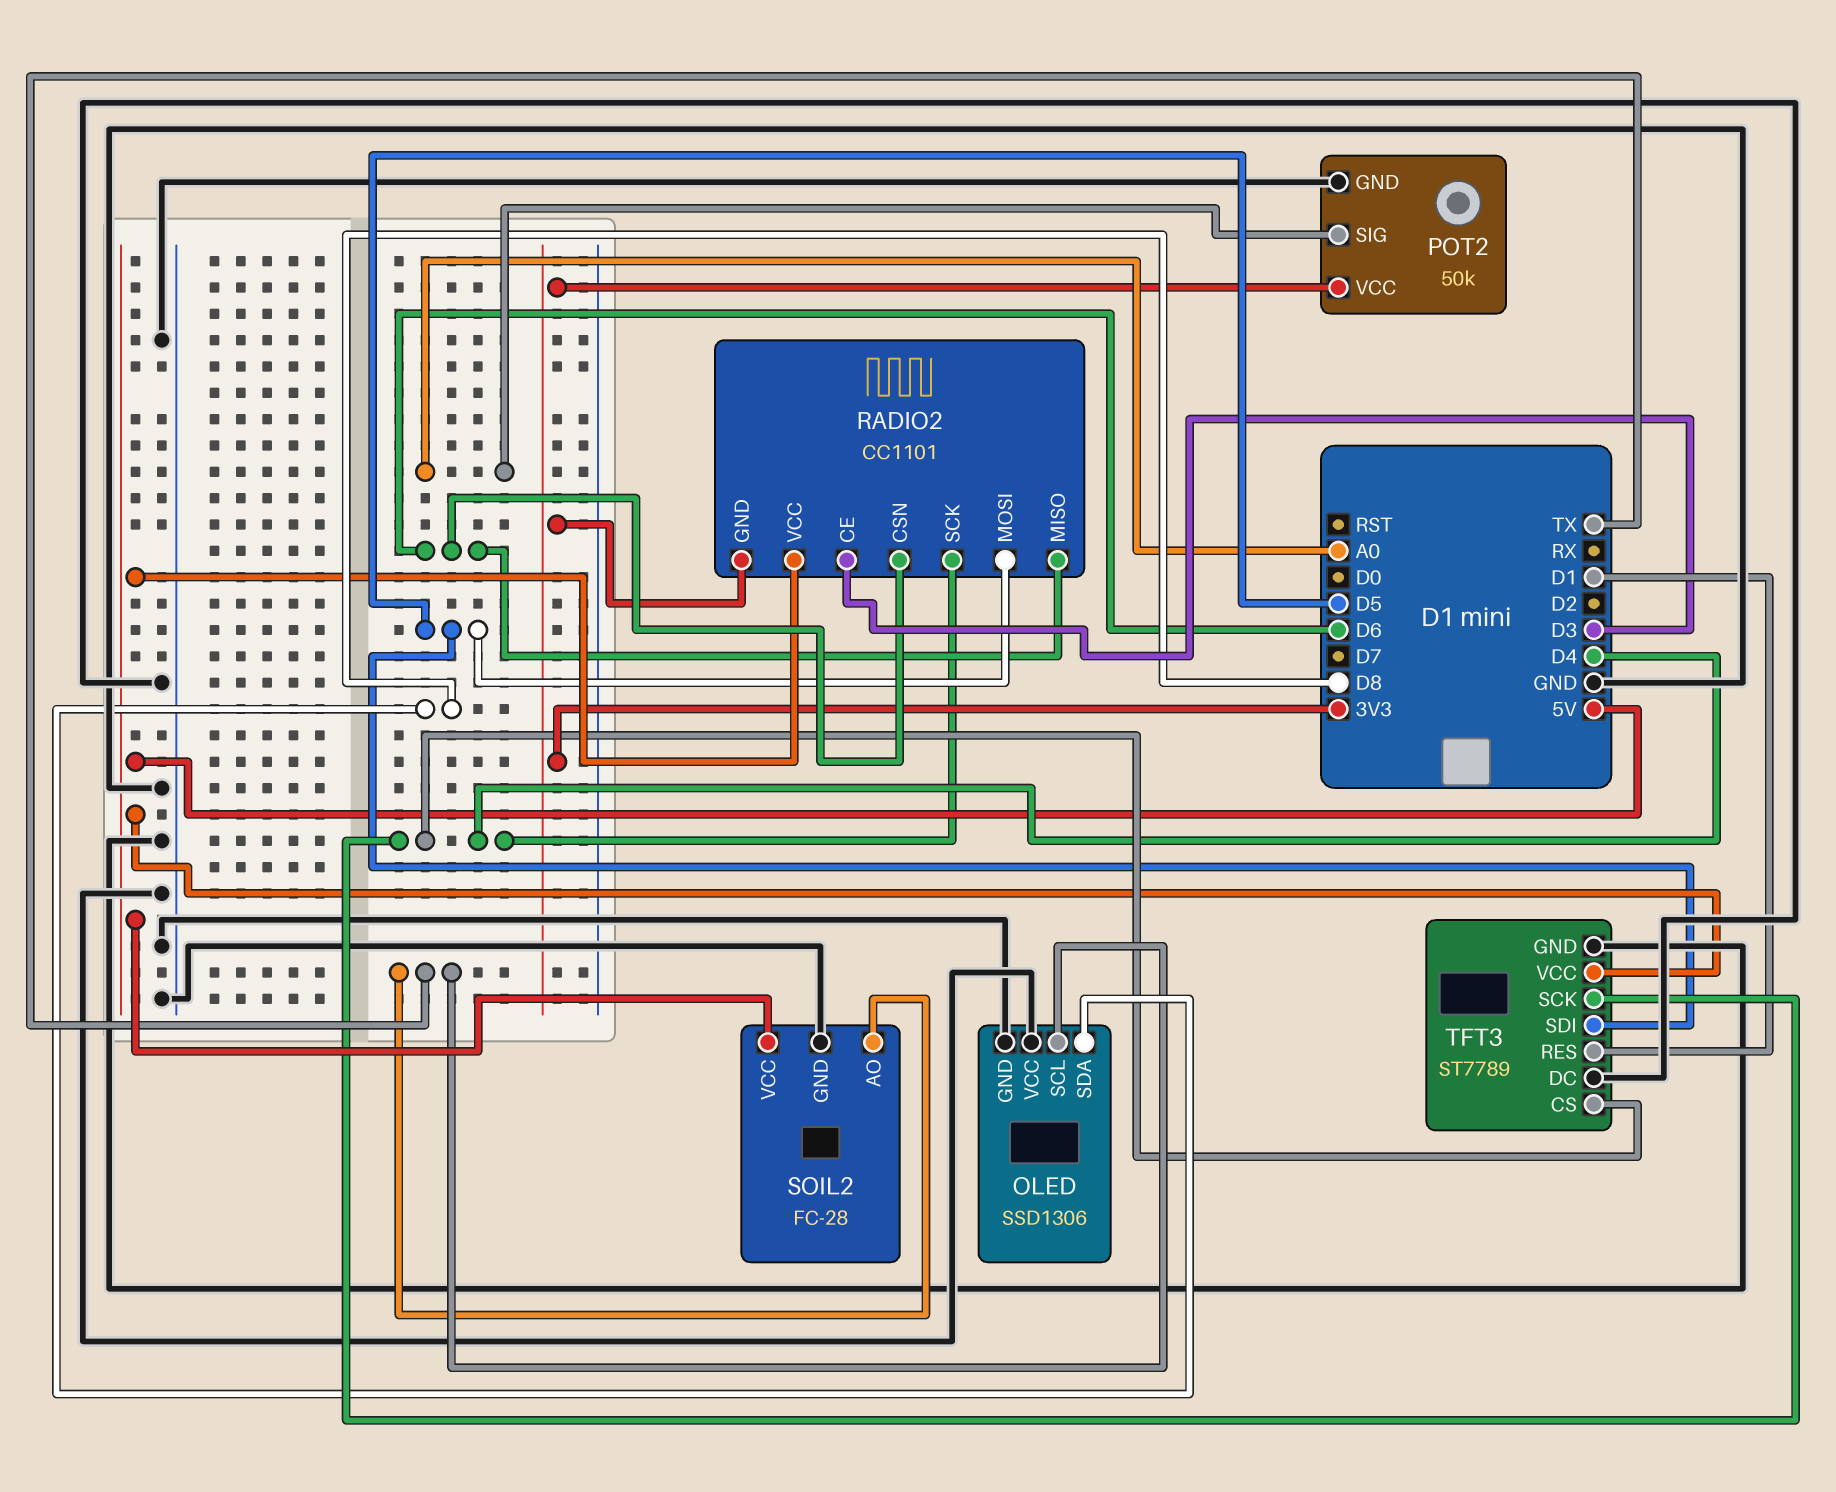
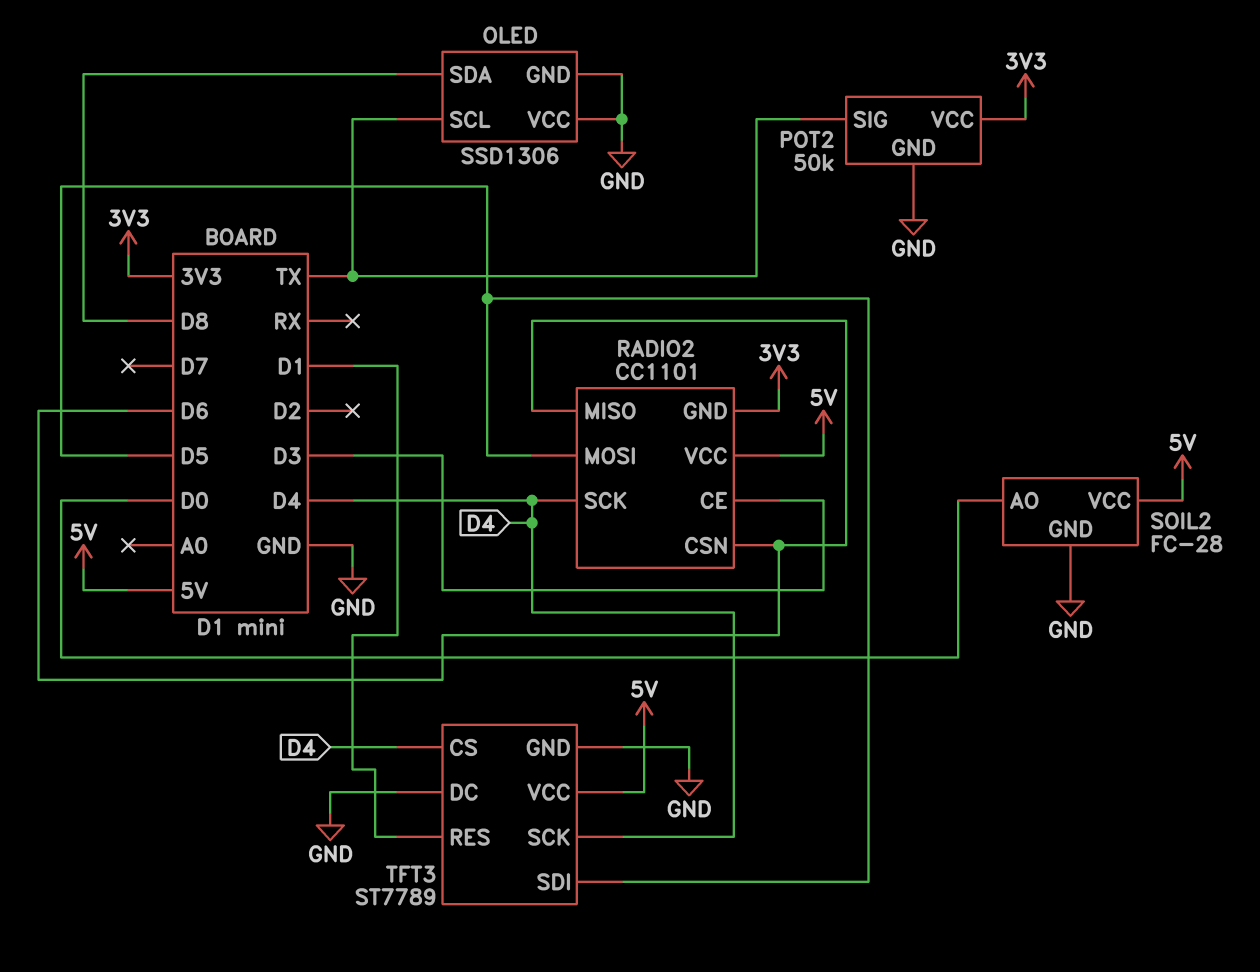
POT2 pin SIG: A0 -> TX
SOIL2 pin AO: TX -> D0

